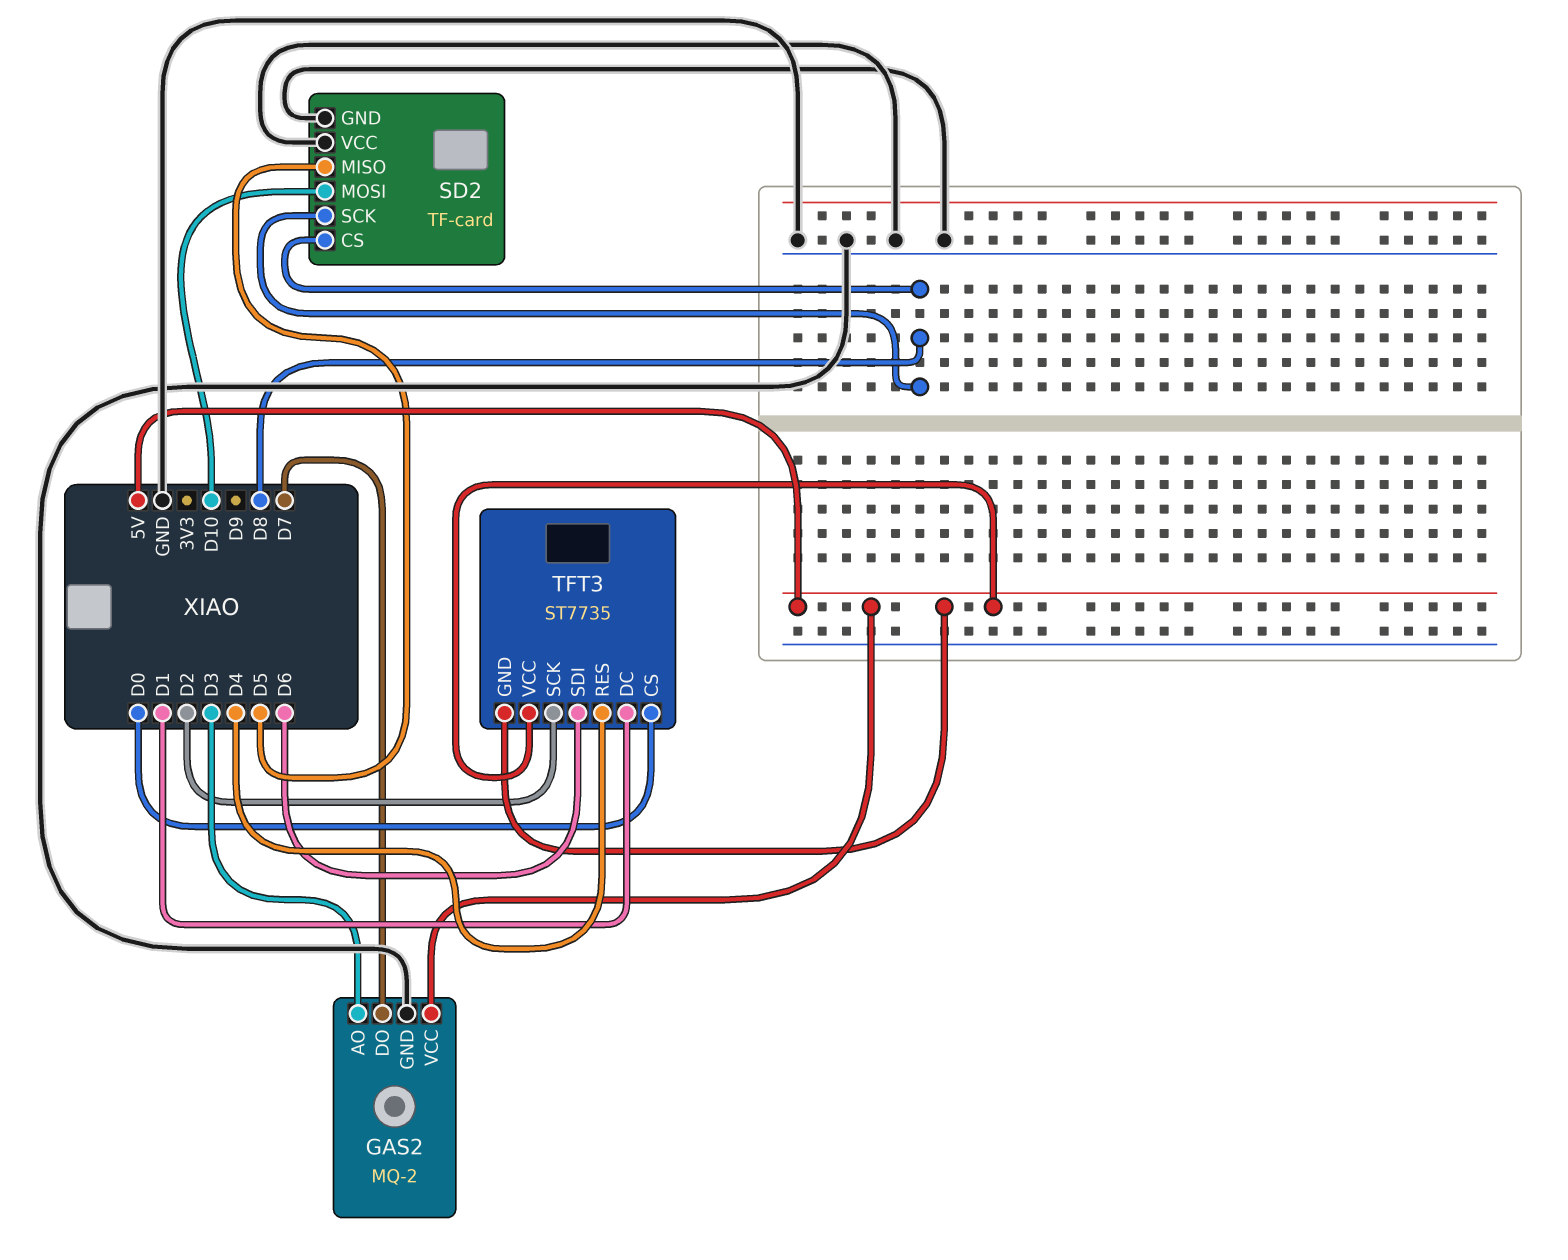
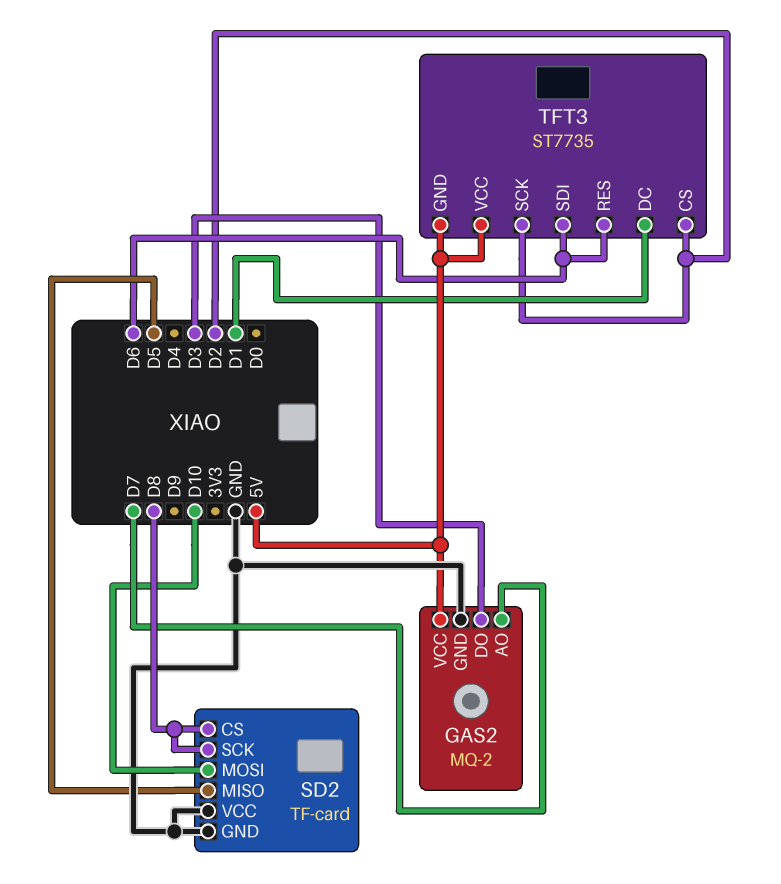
GAS2 pin AO: D3 -> D7
GAS2 pin DO: D7 -> D3
TFT3 pin CS: D0 -> D2
TFT3 pin RES: D4 -> D6

